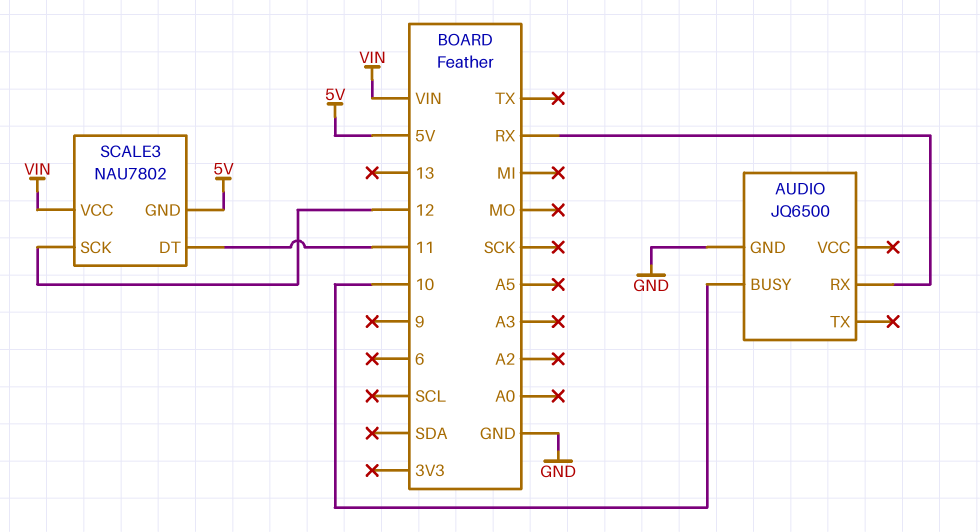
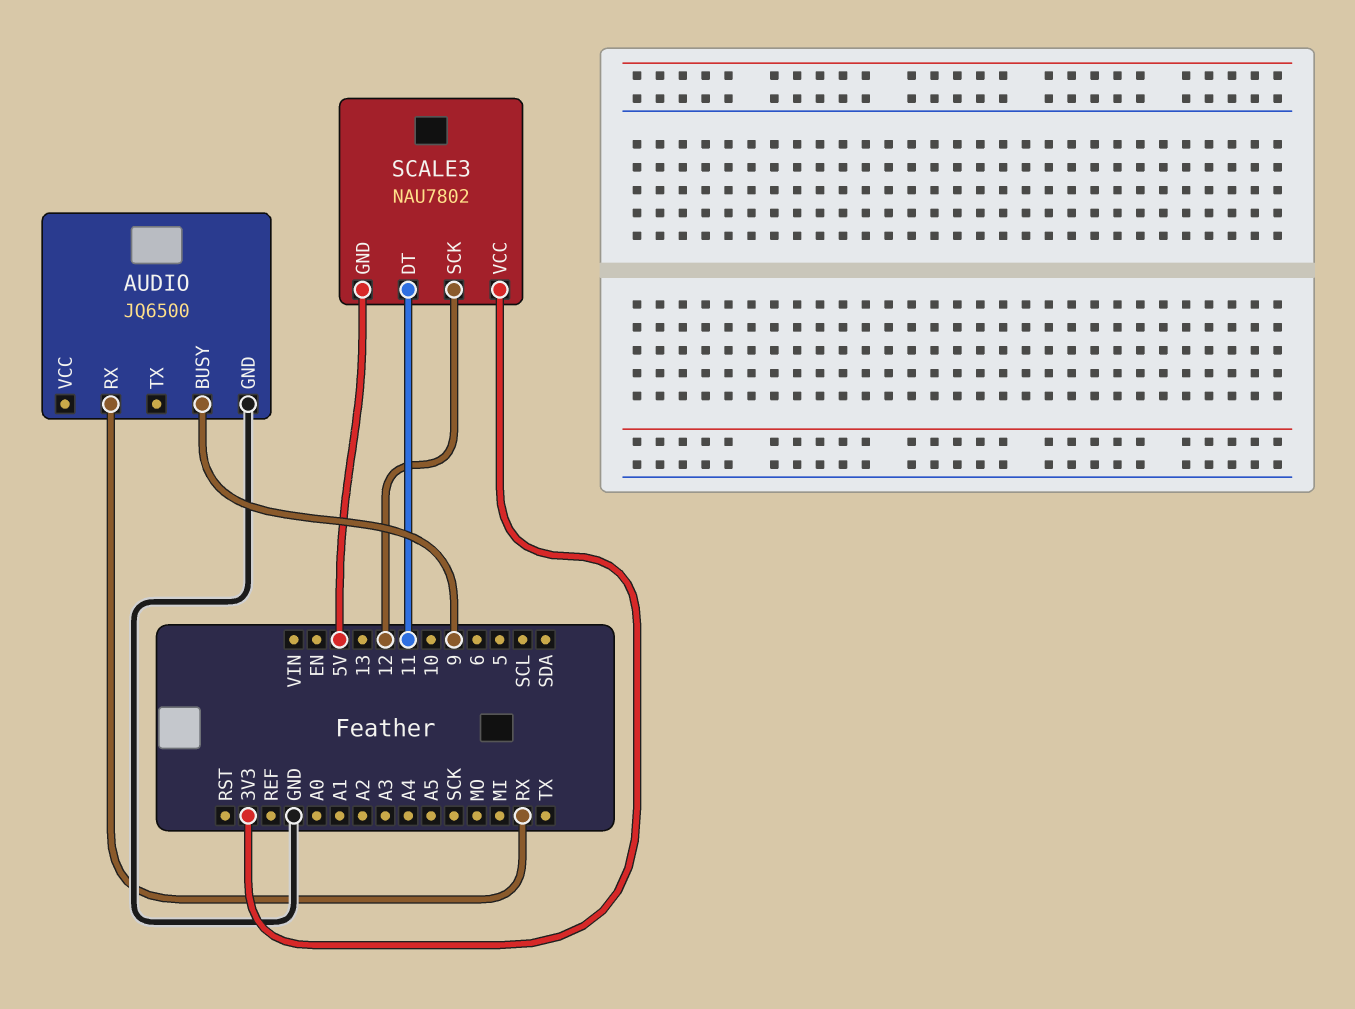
AUDIO pin BUSY: 10 -> 9
SCALE3 pin VCC: VIN -> 3V3

